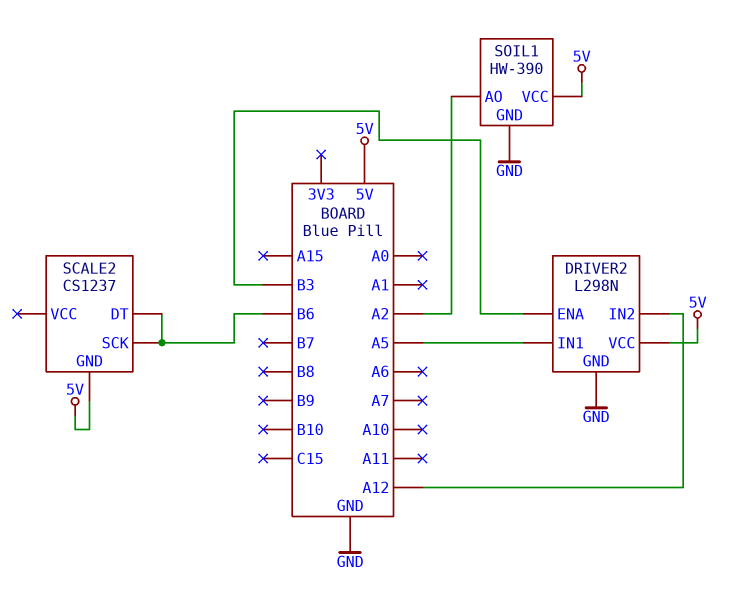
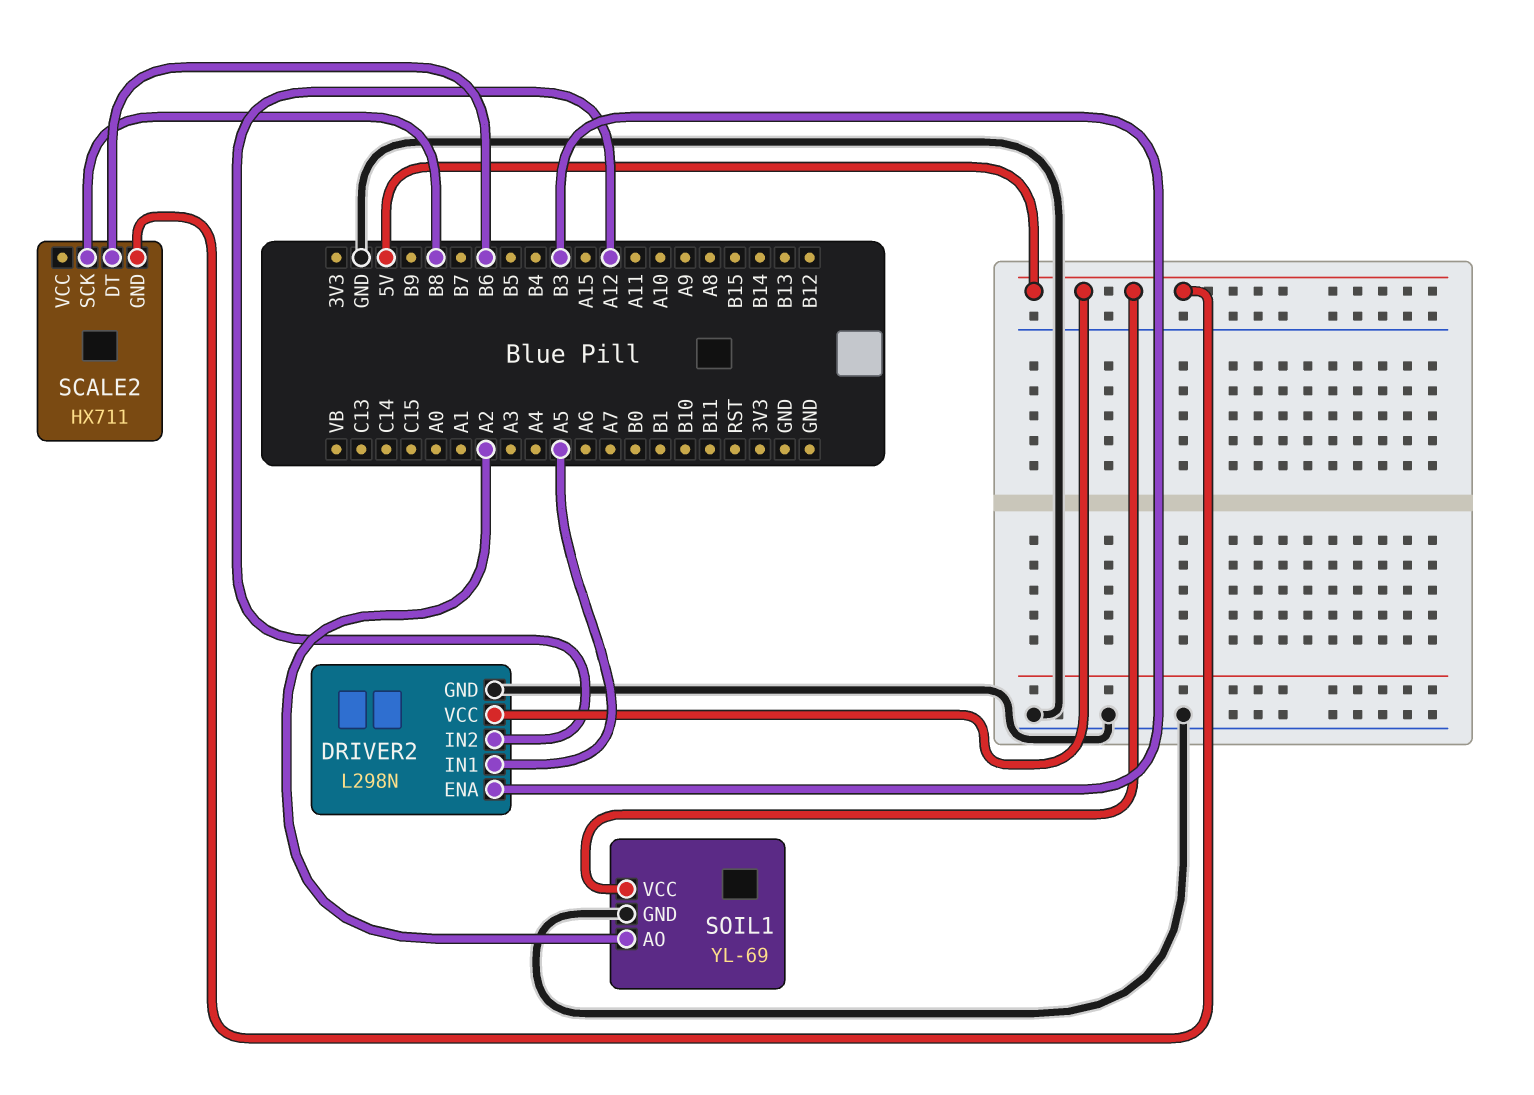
SCALE2: CS1237 -> HX711
SCALE2 pin SCK: B6 -> B8
SOIL1: HW-390 -> YL-69

